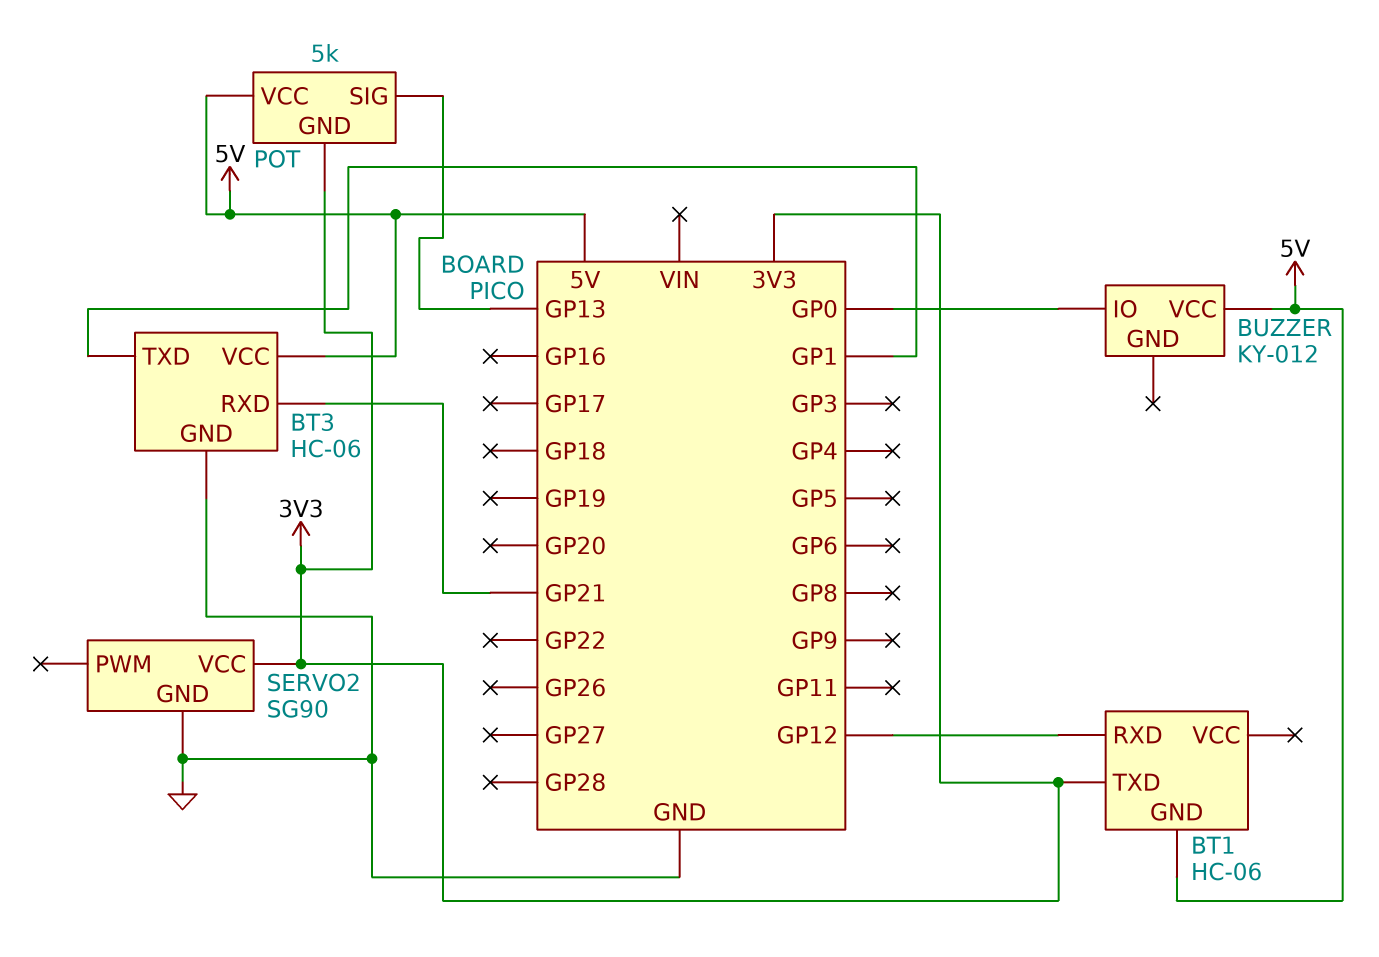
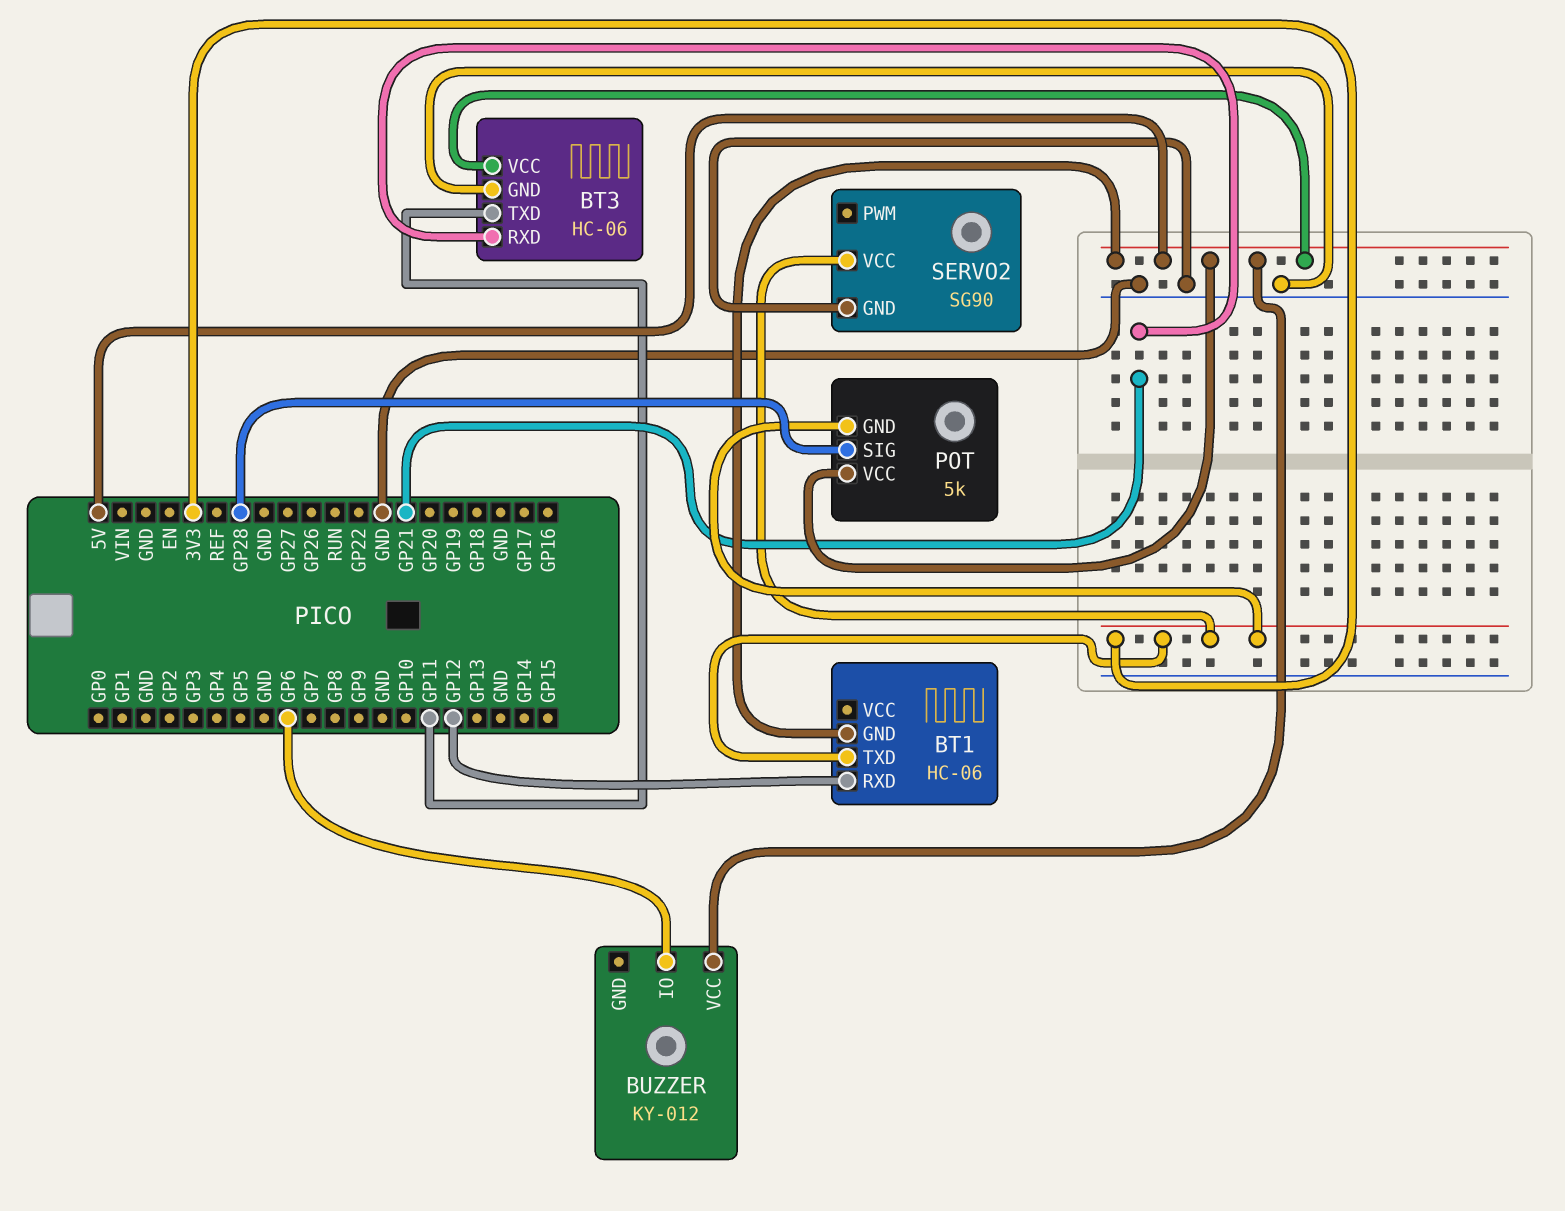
BT3 pin TXD: GP1 -> GP11
BUZZER pin IO: GP0 -> GP6
POT pin SIG: GP13 -> GP28

